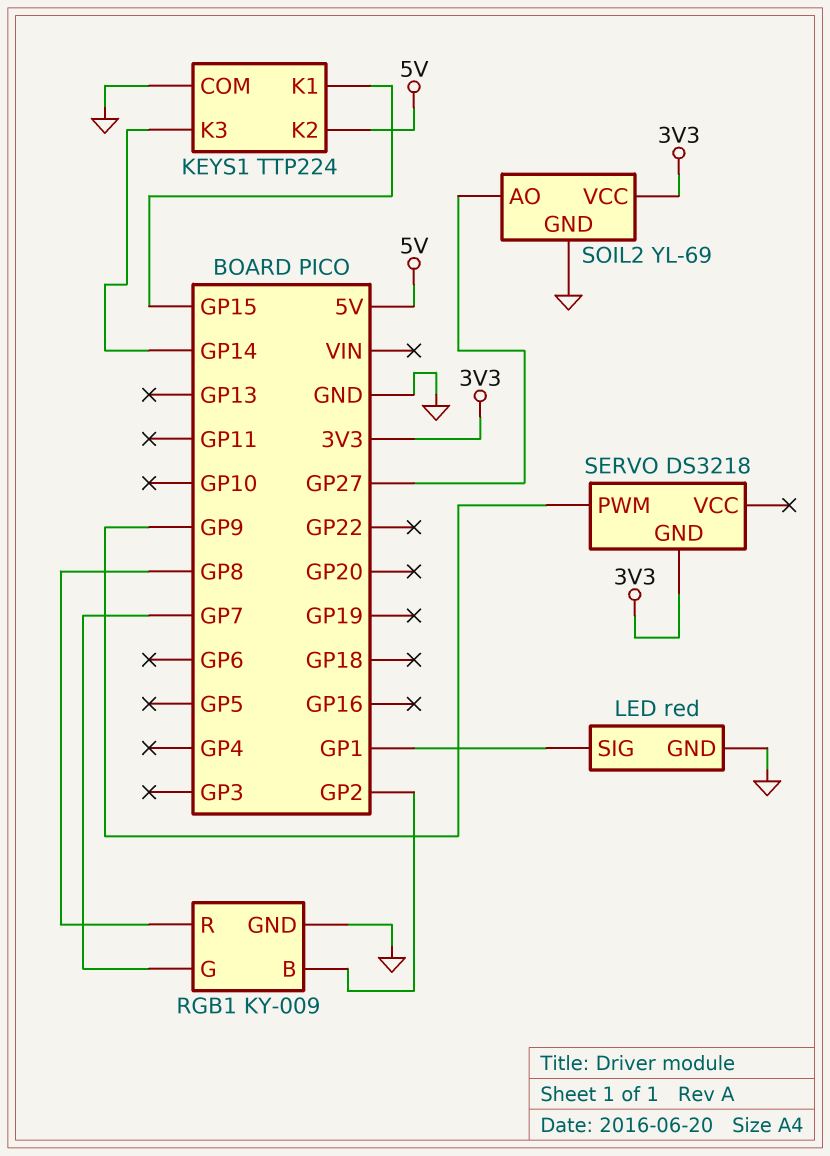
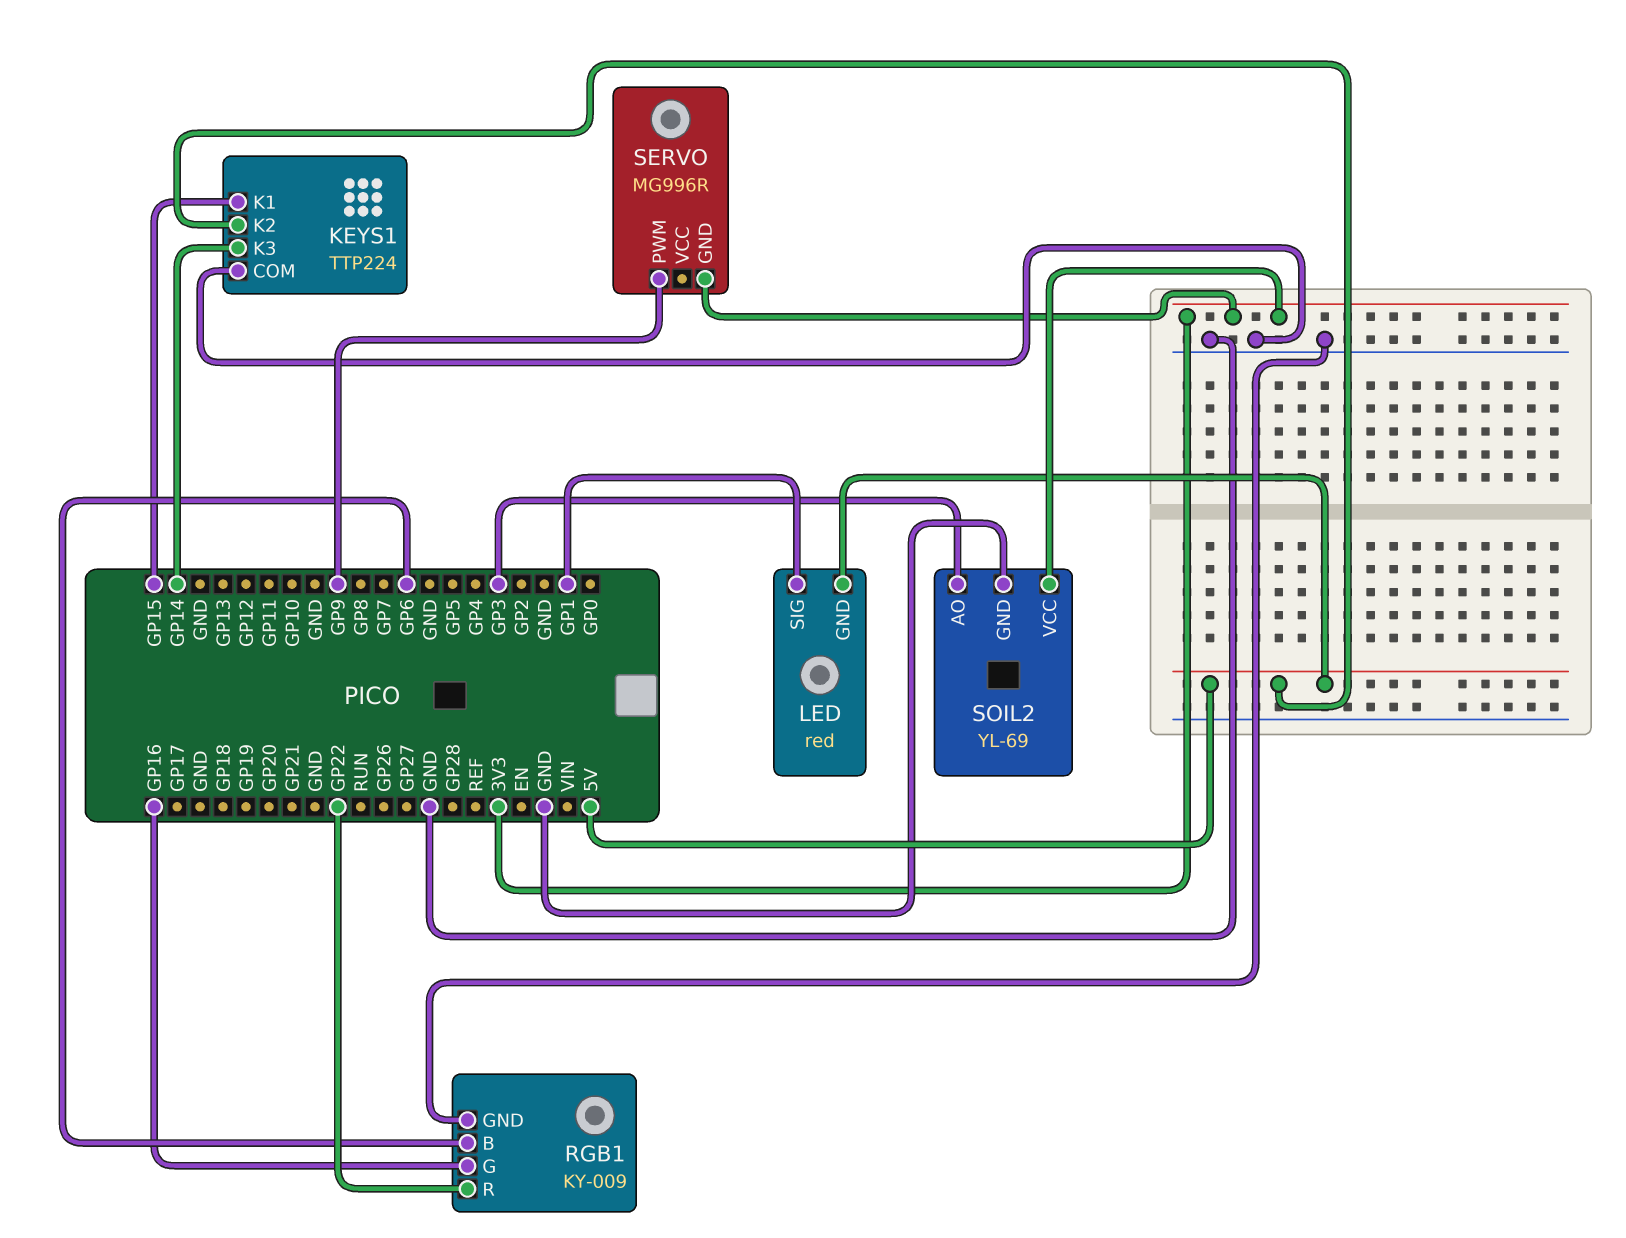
LED pin GND: GND -> 5V
RGB1 pin B: GP2 -> GP6
RGB1 pin G: GP7 -> GP16
RGB1 pin R: GP8 -> GP22
SERVO: DS3218 -> MG996R
SOIL2 pin AO: GP27 -> GP3

